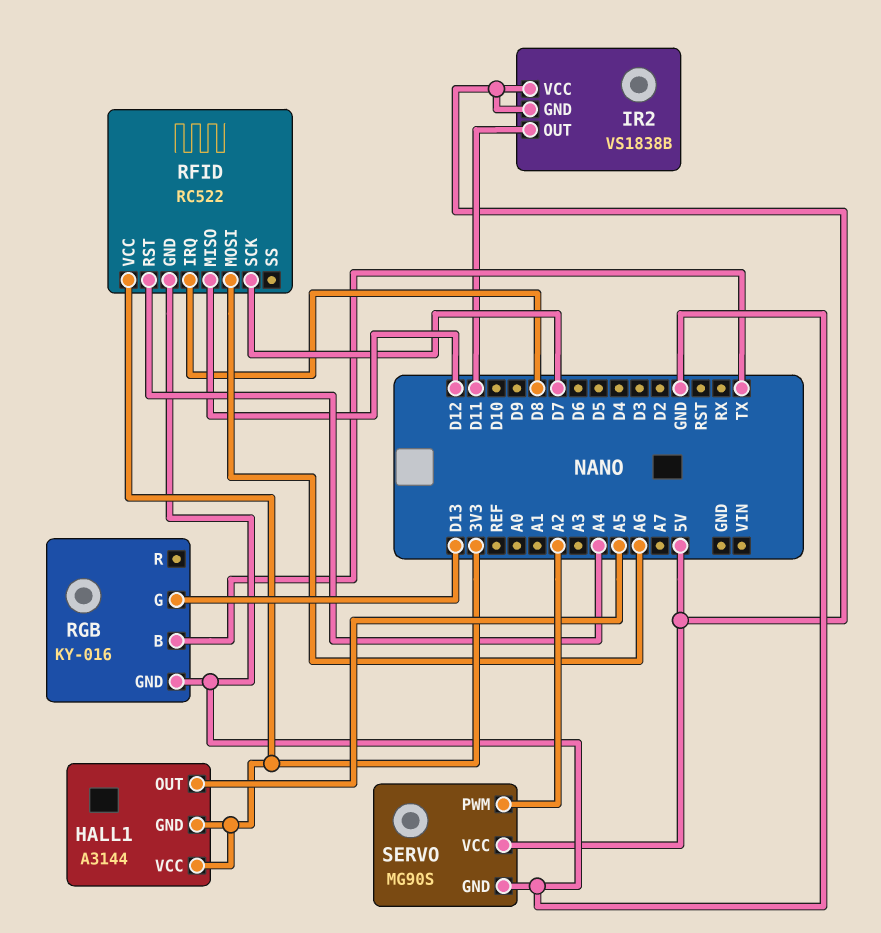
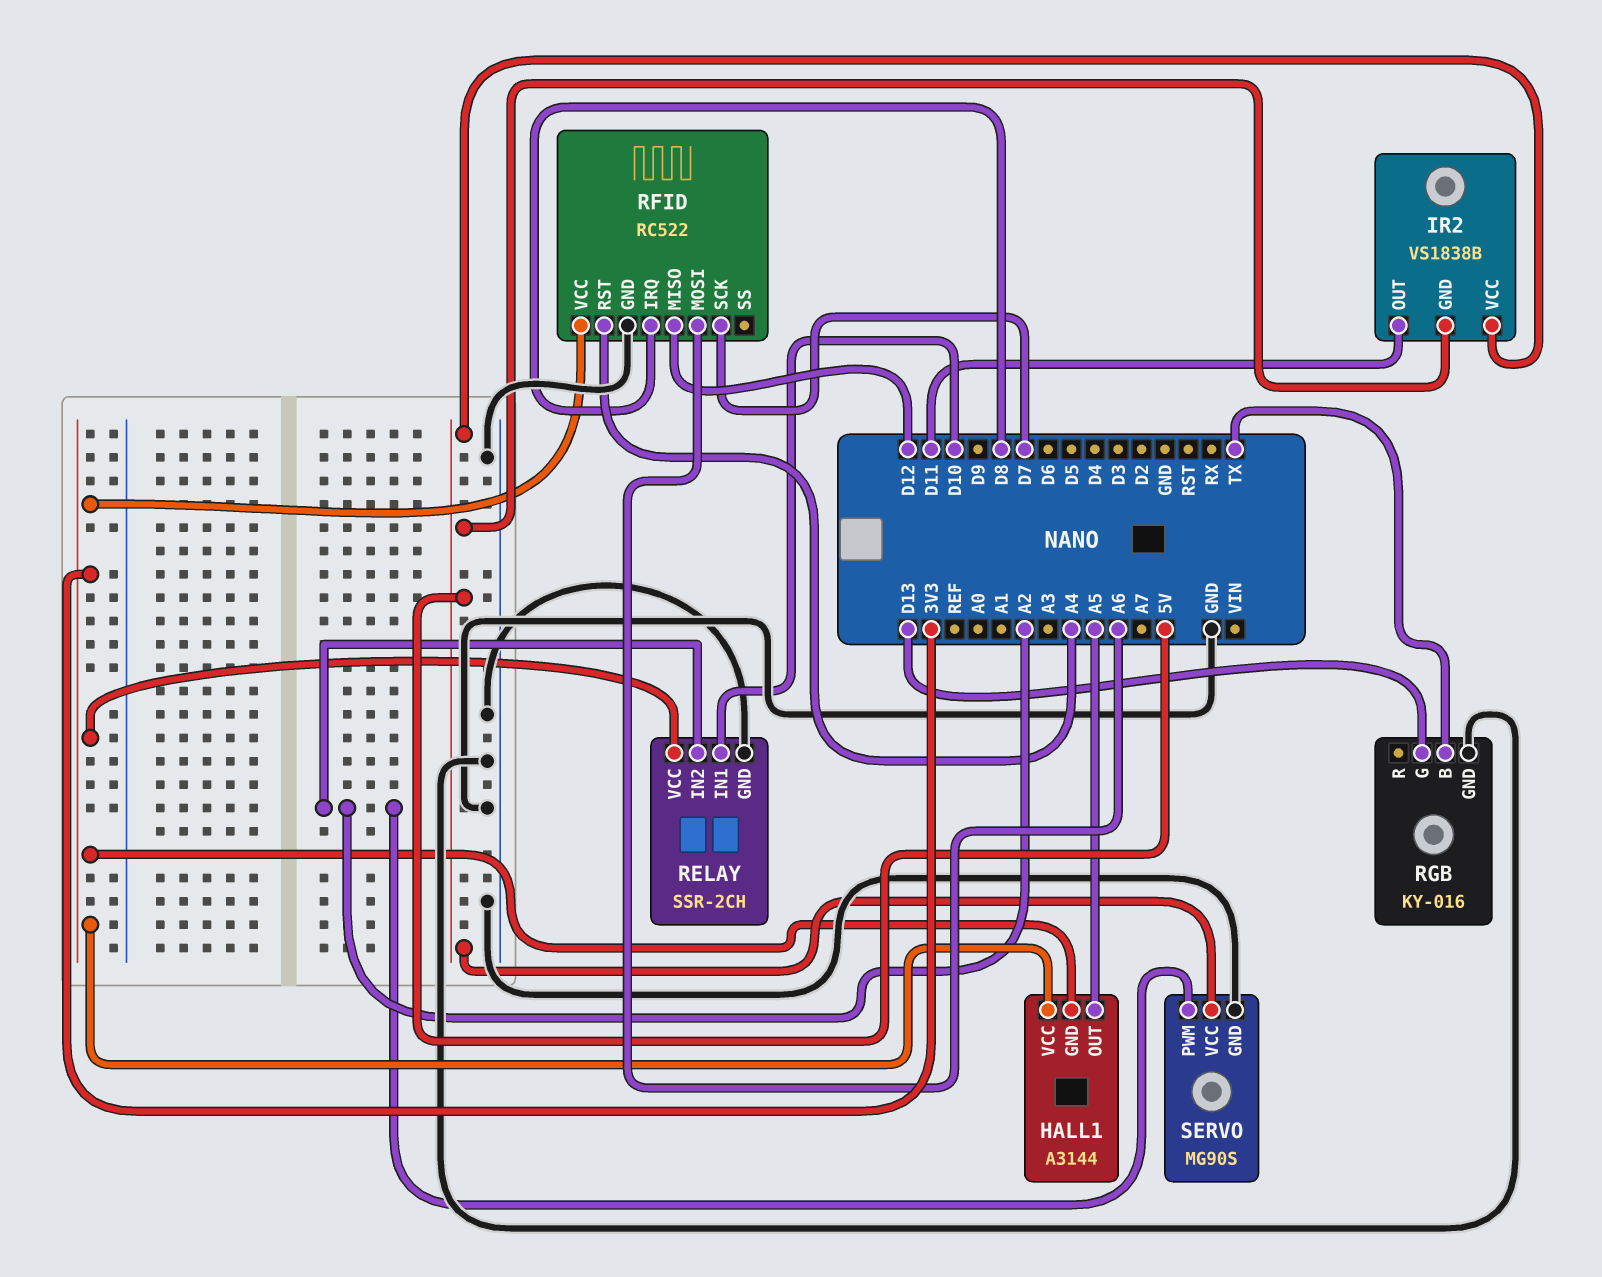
RELAY: none -> SSR-2CH
RELAY pin GND: none -> GND
RELAY pin IN1: none -> D10
RELAY pin IN2: none -> A2
RELAY pin VCC: none -> 3V3

